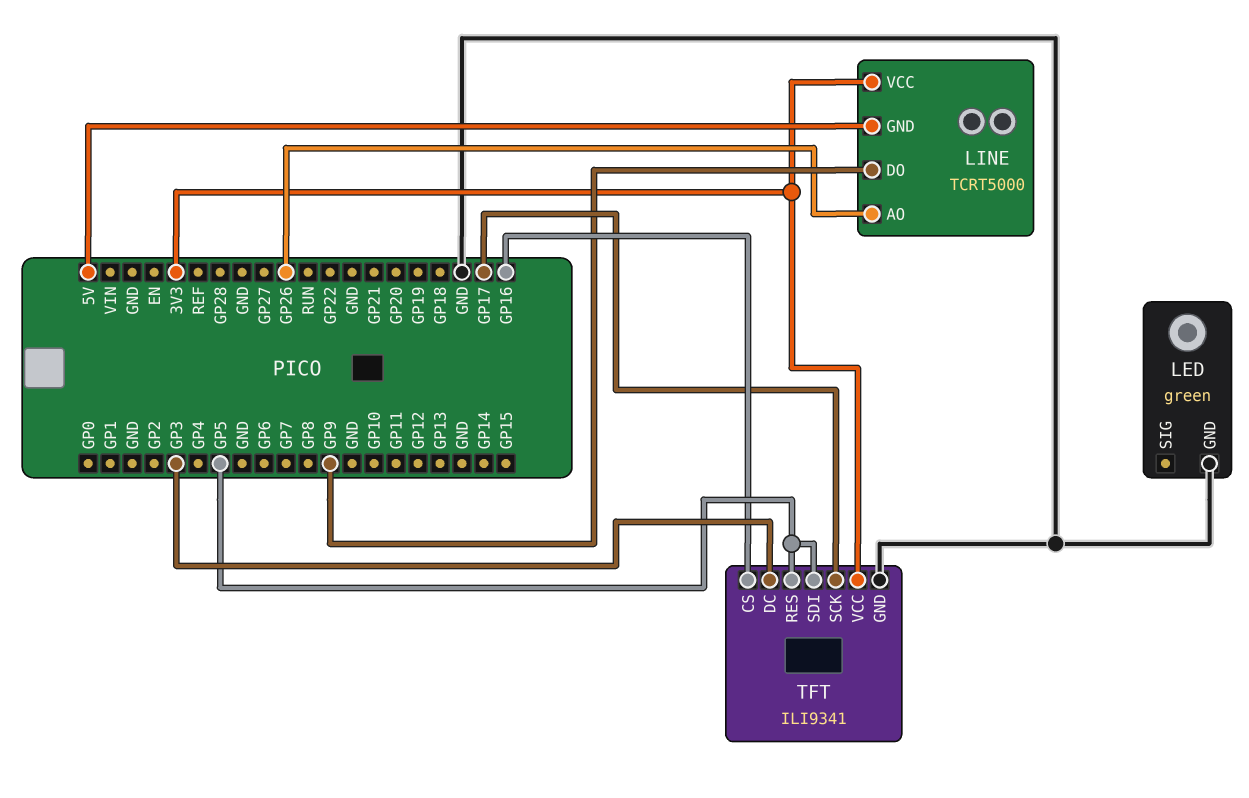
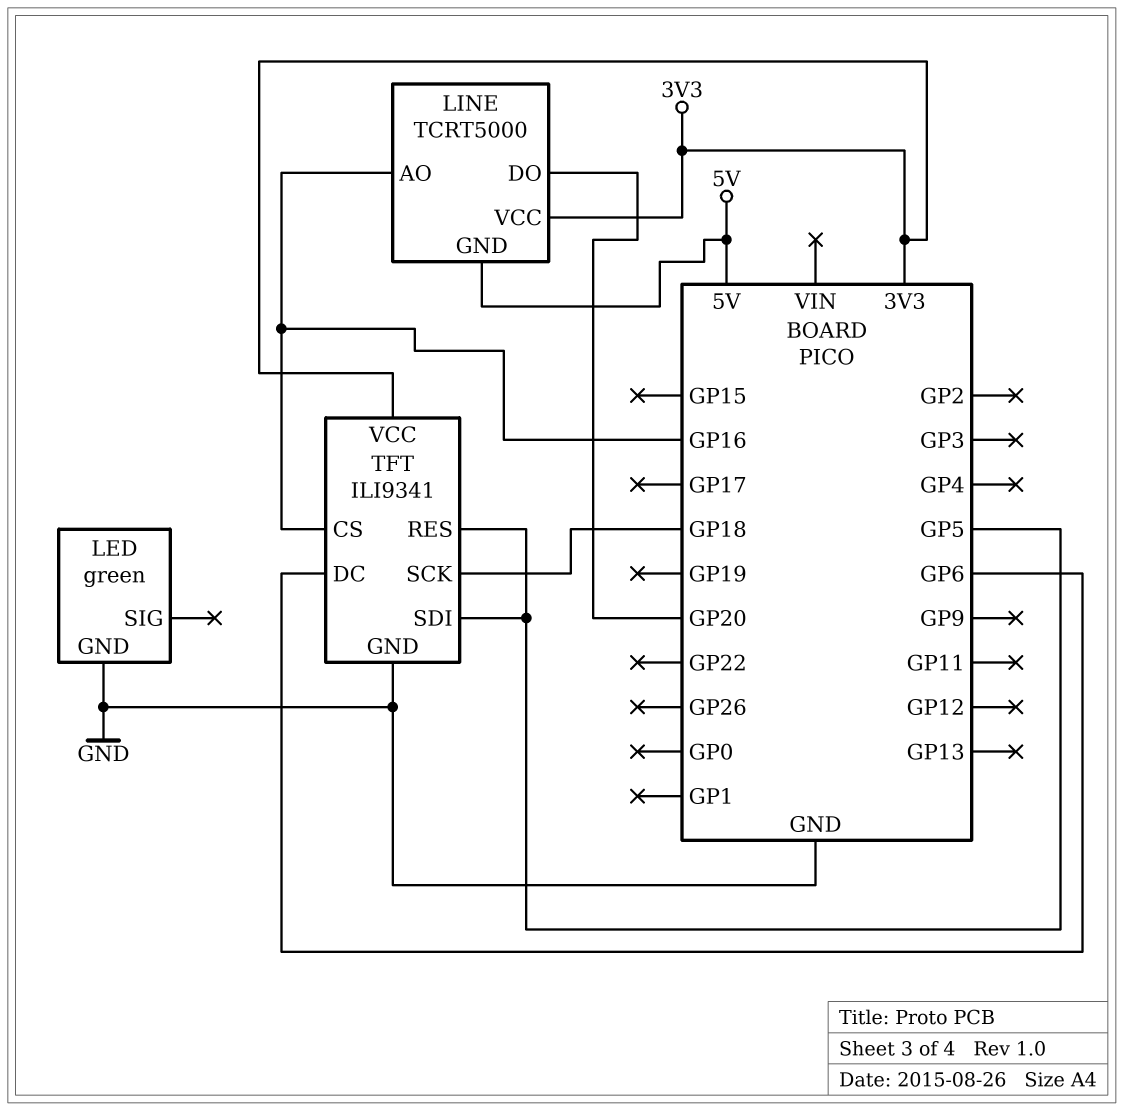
LINE pin AO: GP26 -> GP16
LINE pin DO: GP9 -> GP20
TFT pin DC: GP3 -> GP6
TFT pin SCK: GP17 -> GP18

